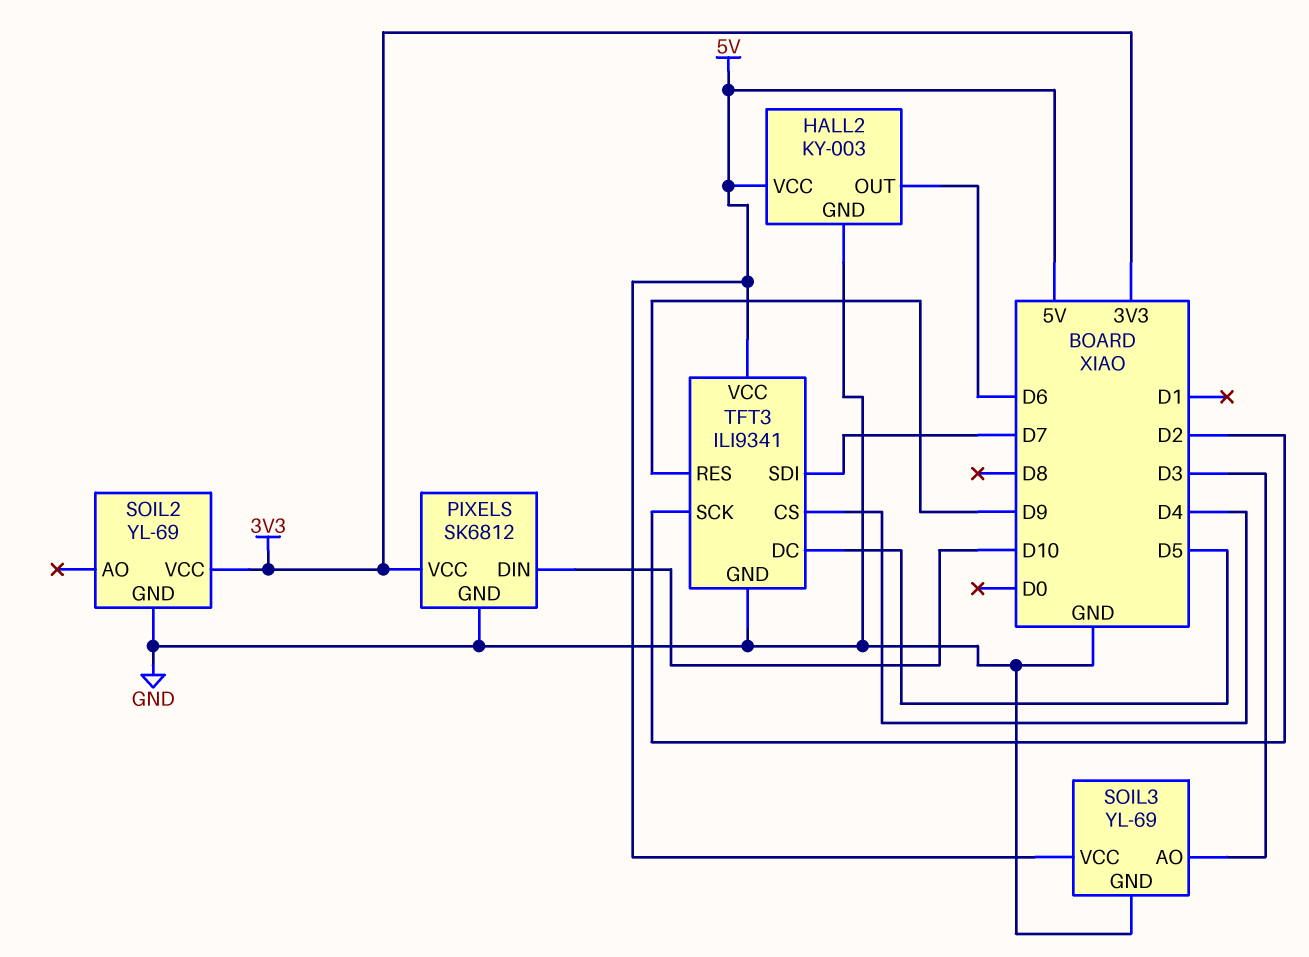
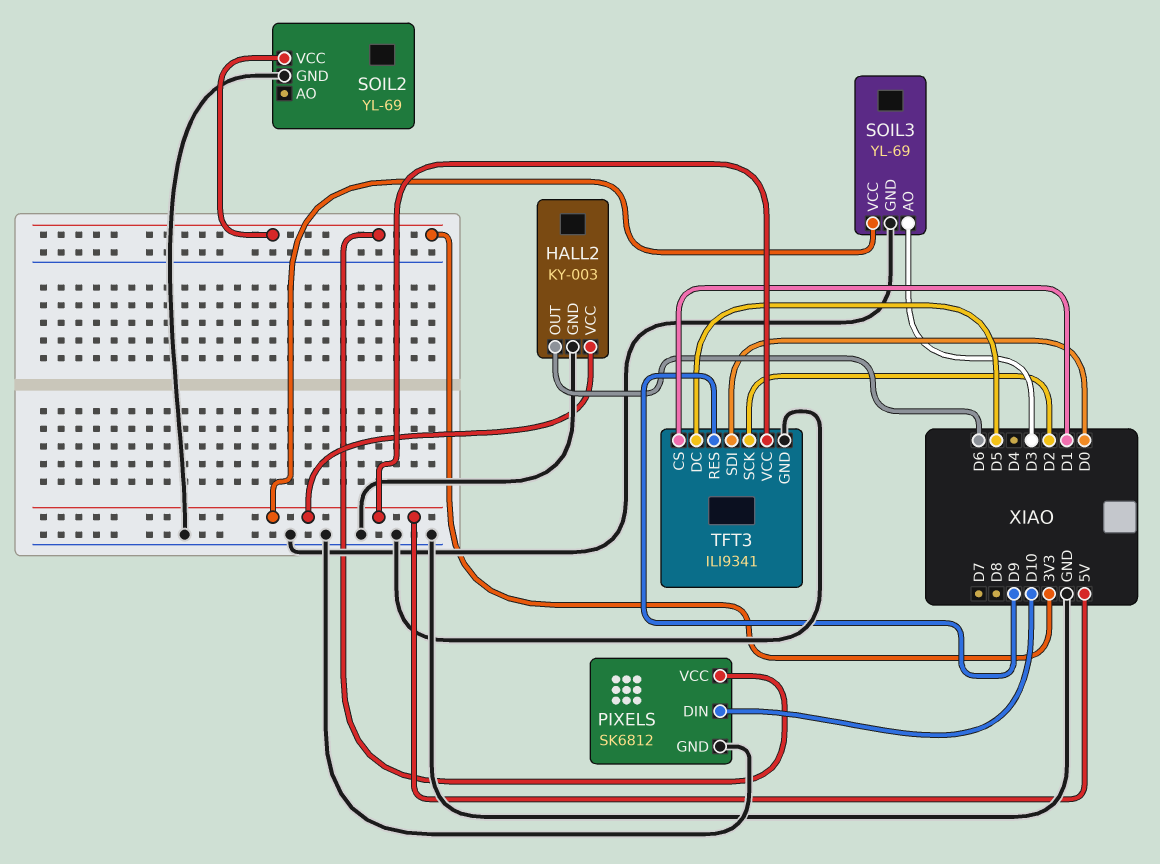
TFT3 pin CS: D4 -> D1
TFT3 pin SDI: D7 -> D0

